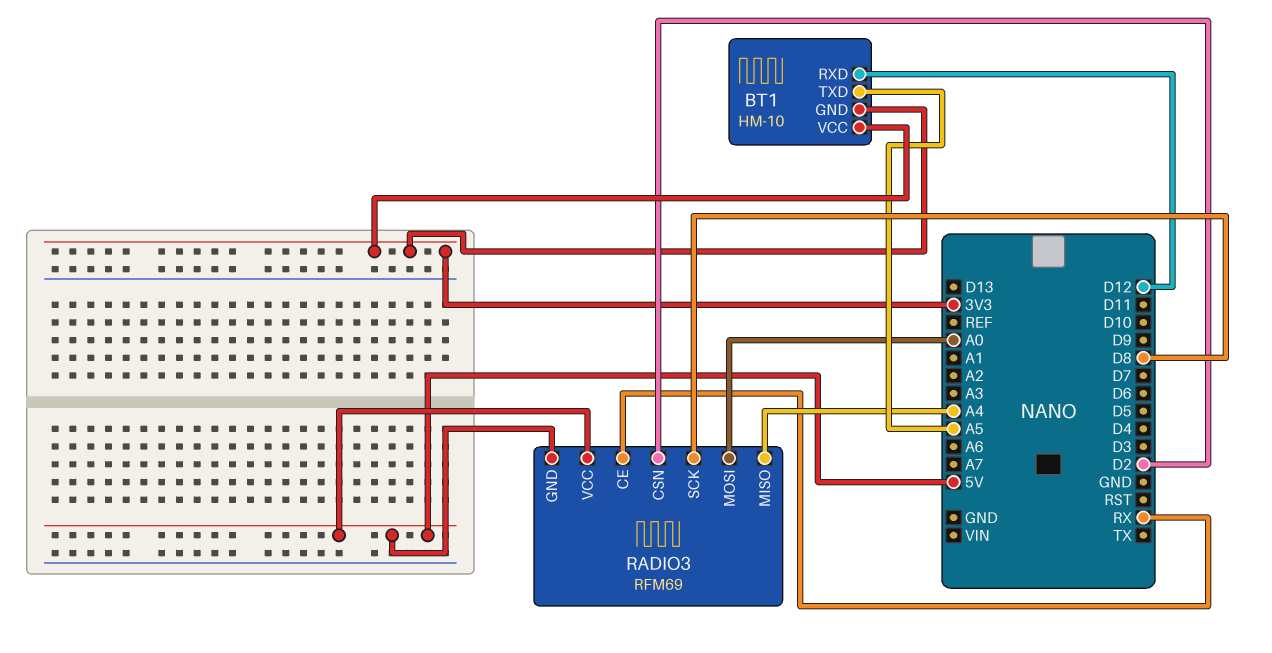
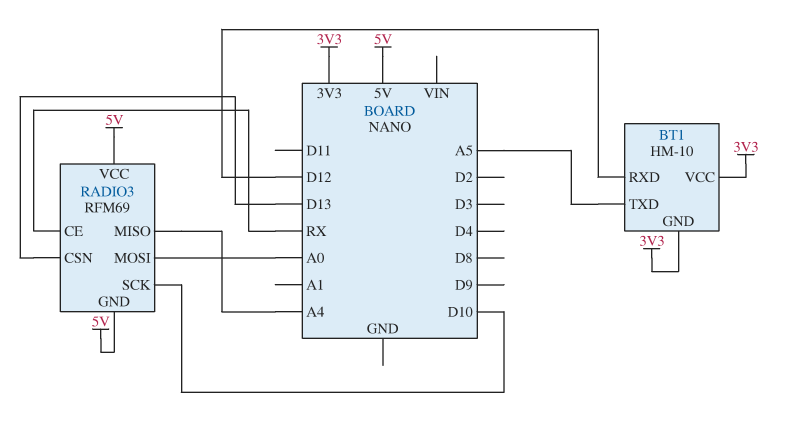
RADIO3 pin CSN: D2 -> D13
RADIO3 pin SCK: D8 -> D10

